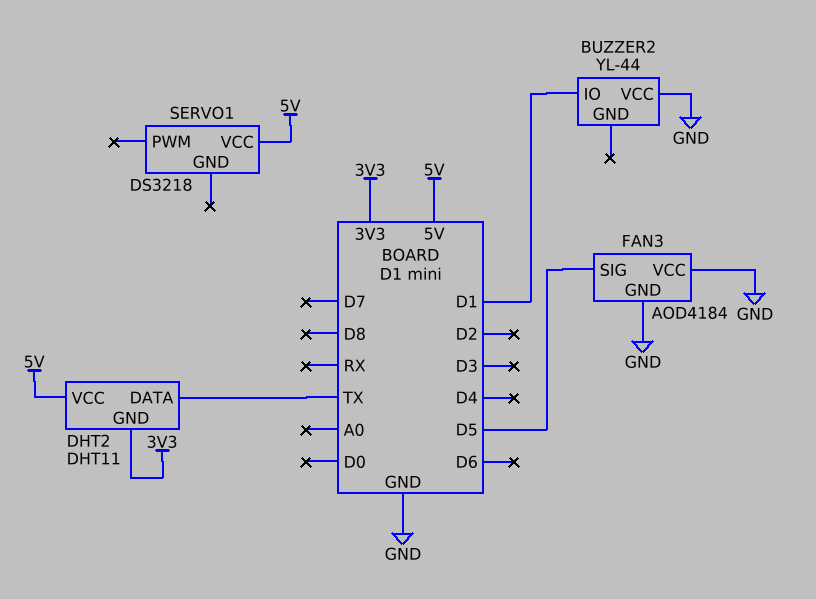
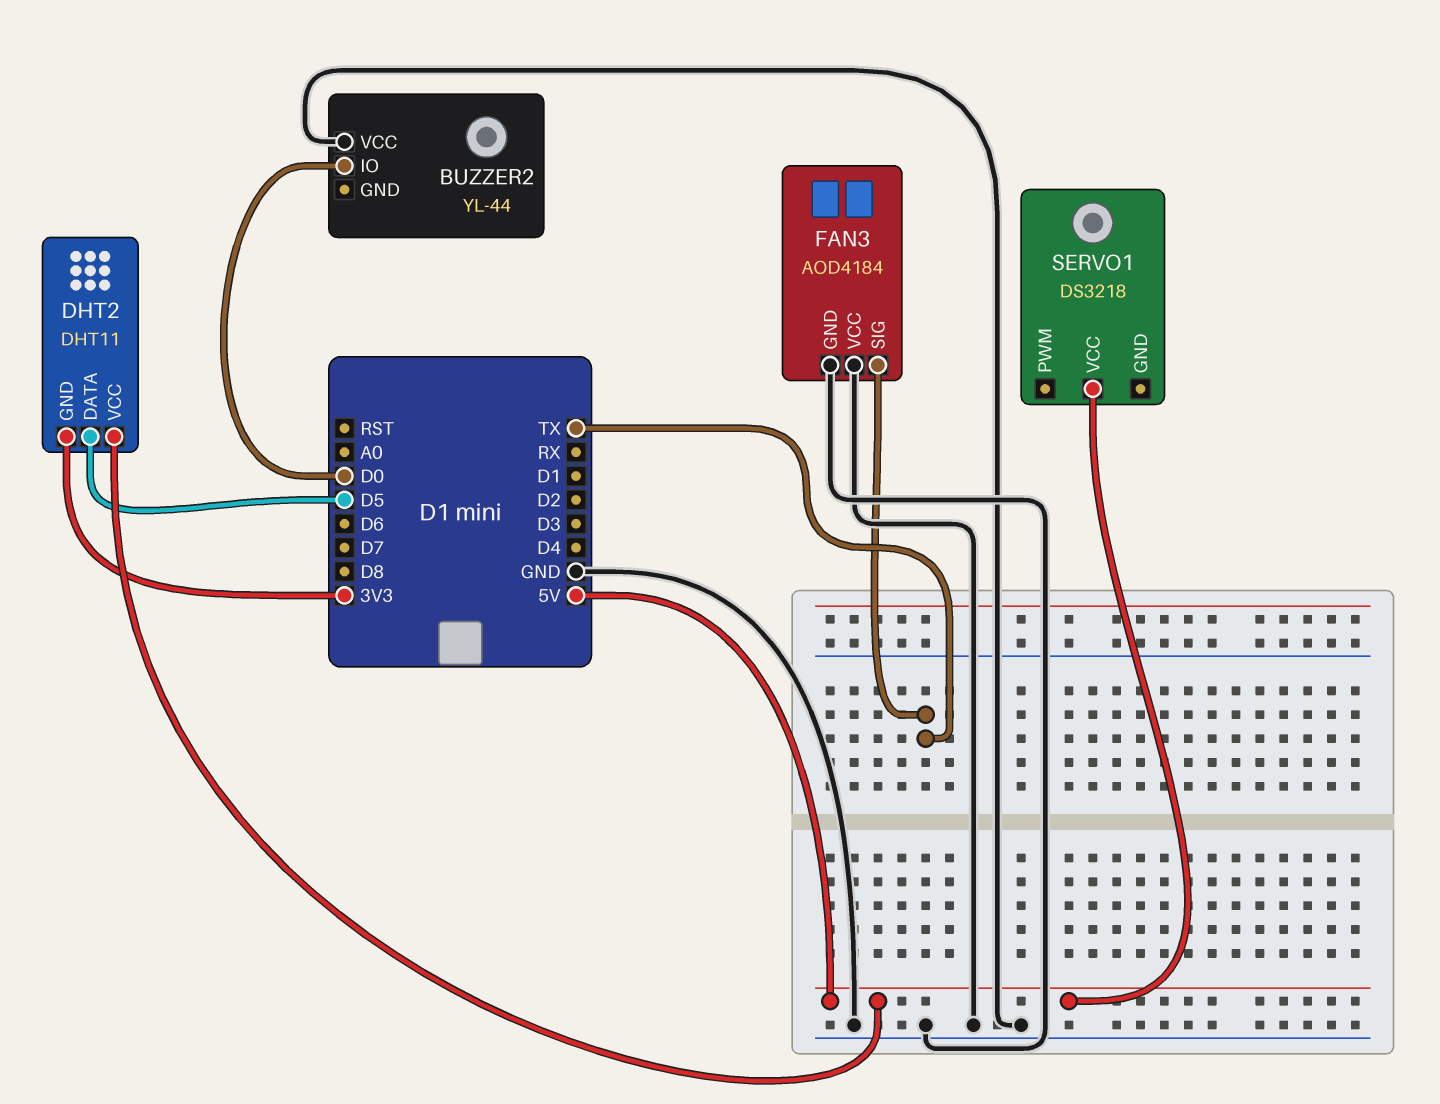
BUZZER2 pin IO: D1 -> D0
DHT2 pin DATA: TX -> D5
FAN3 pin SIG: D5 -> TX

